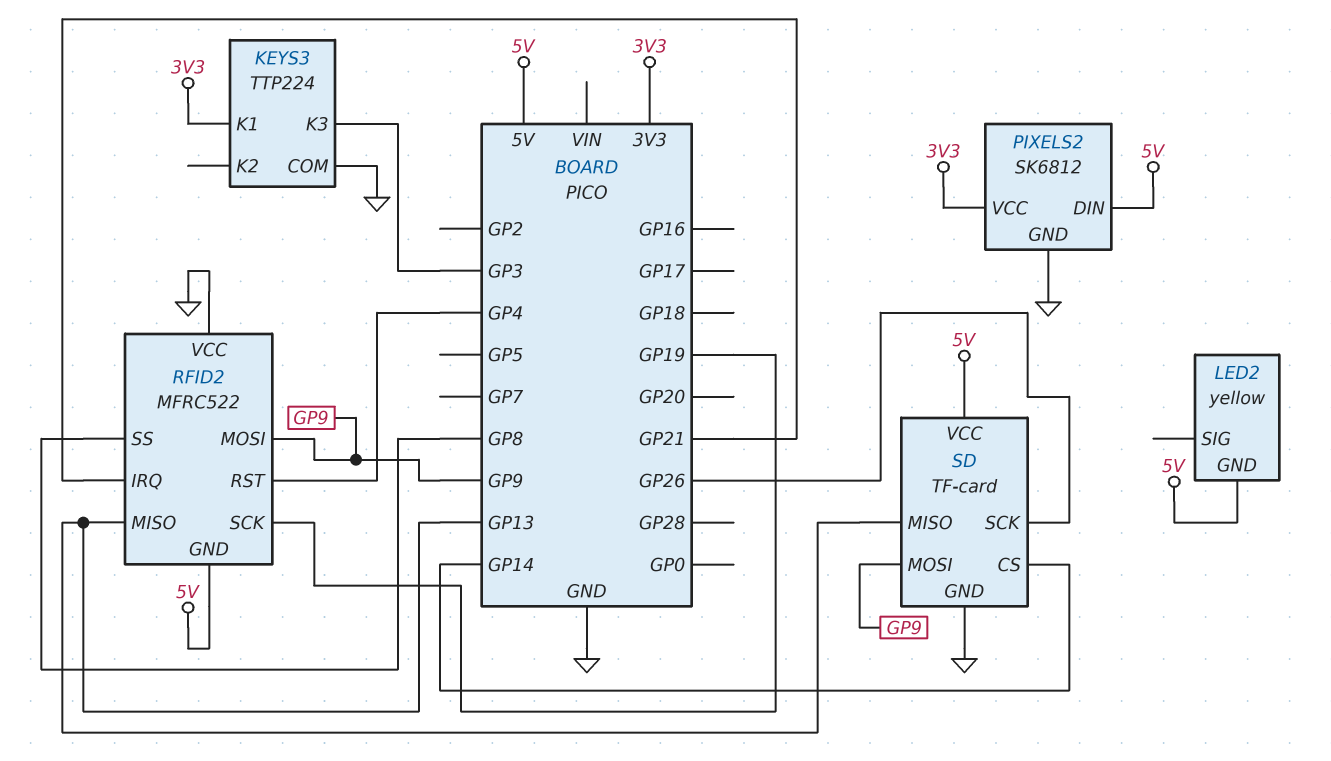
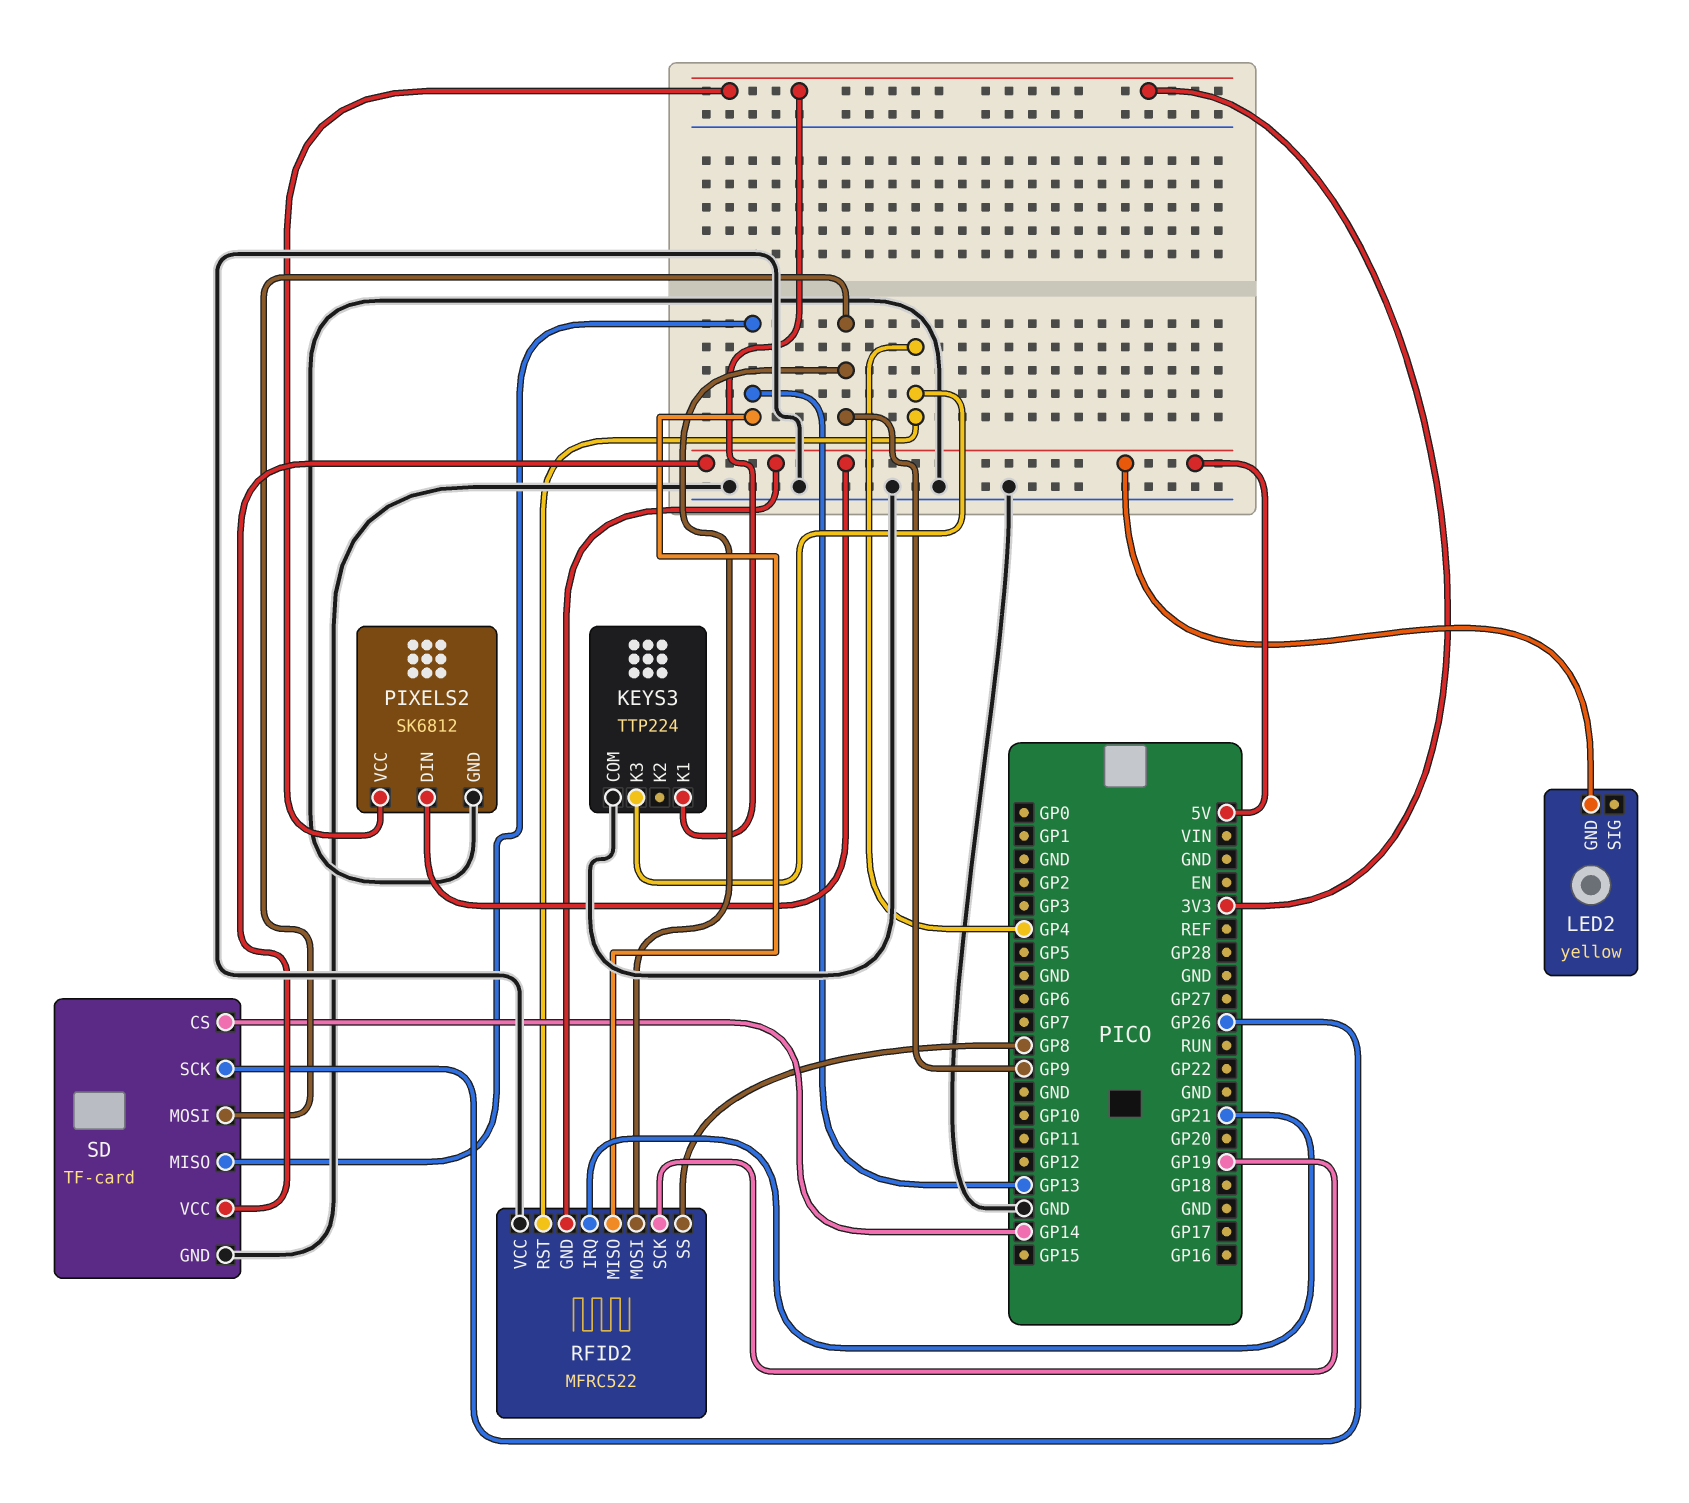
KEYS3 pin K3: GP3 -> GP4

